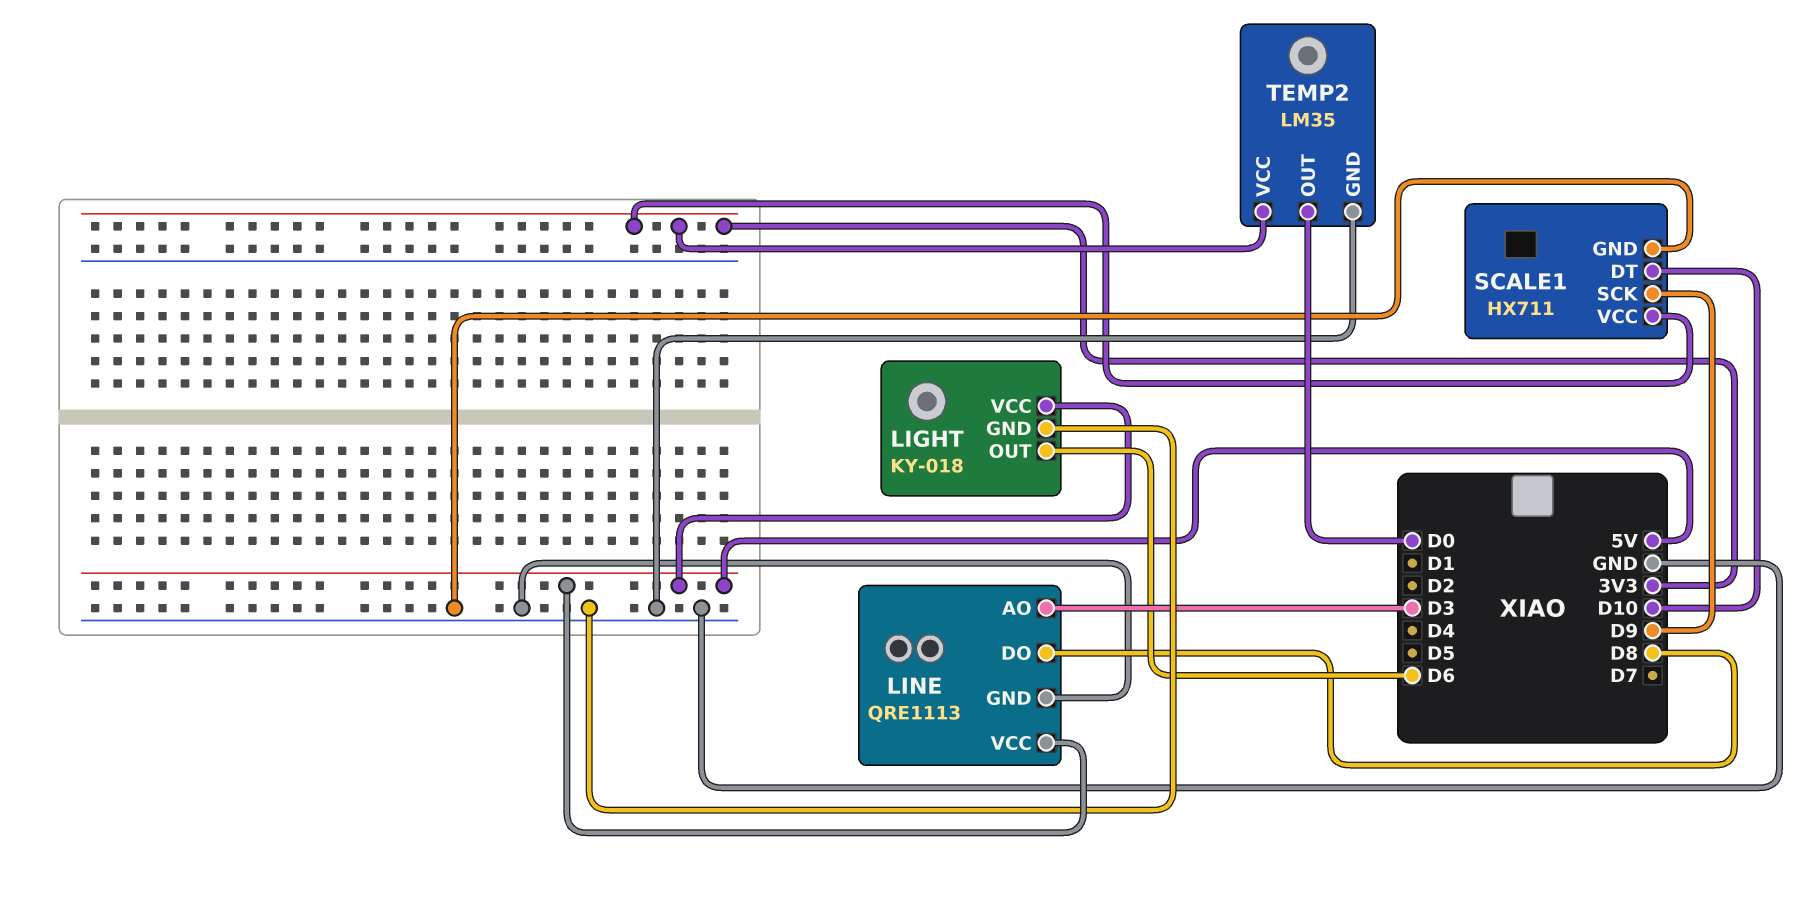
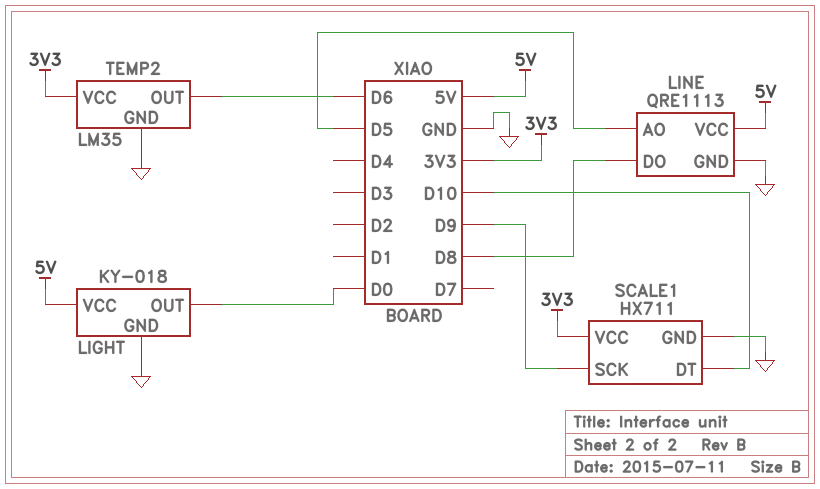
LIGHT pin OUT: D6 -> D0
LINE pin AO: D3 -> D5
TEMP2 pin OUT: D0 -> D6

